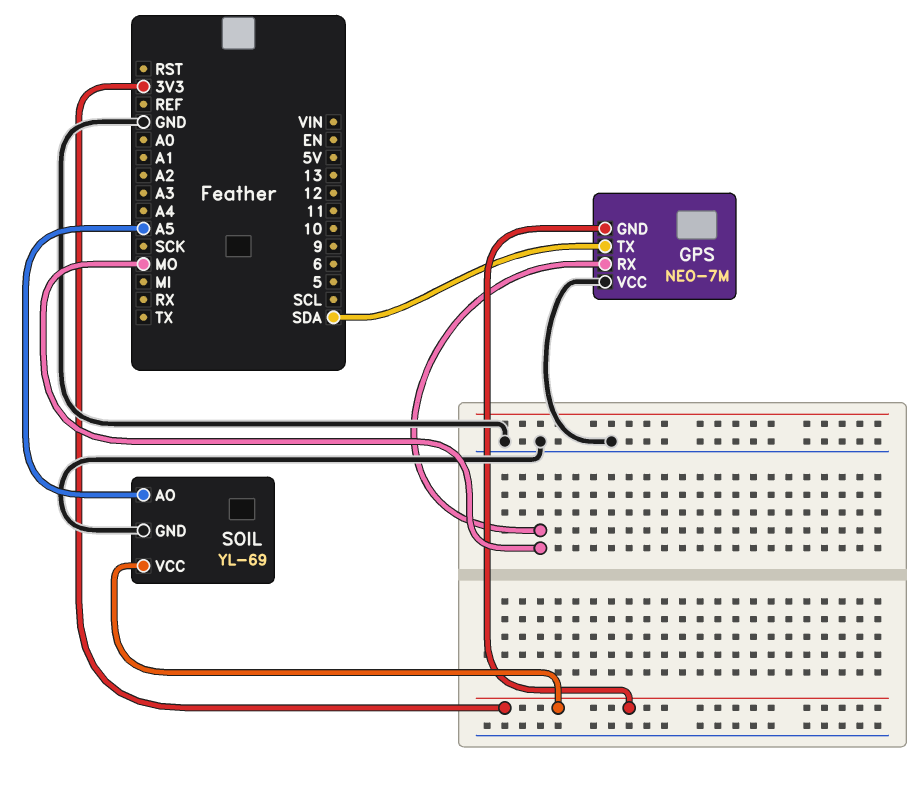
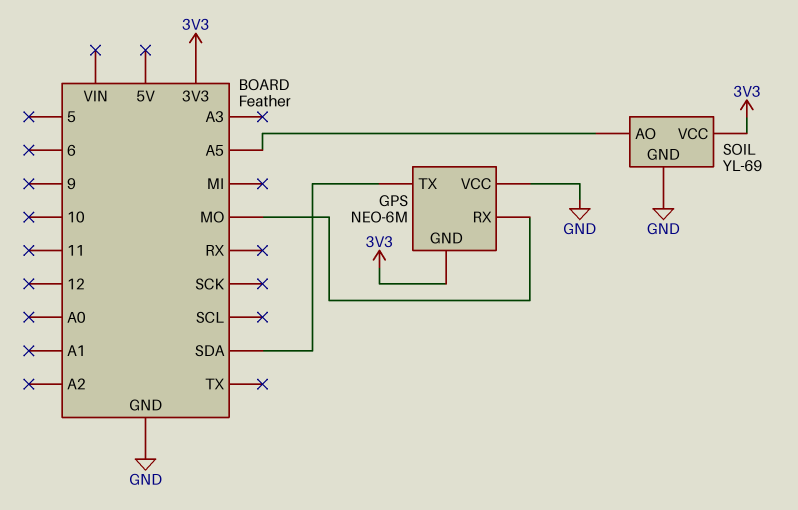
GPS: NEO-7M -> NEO-6M

